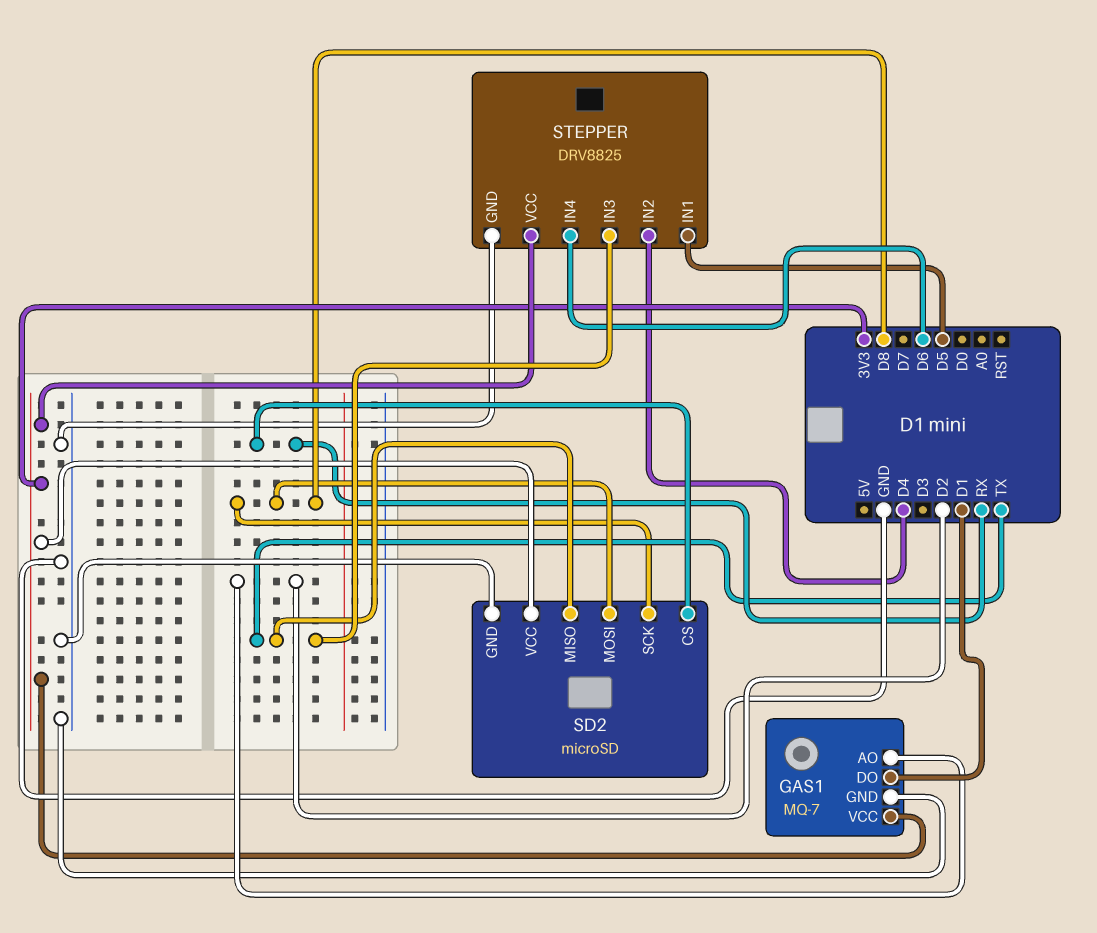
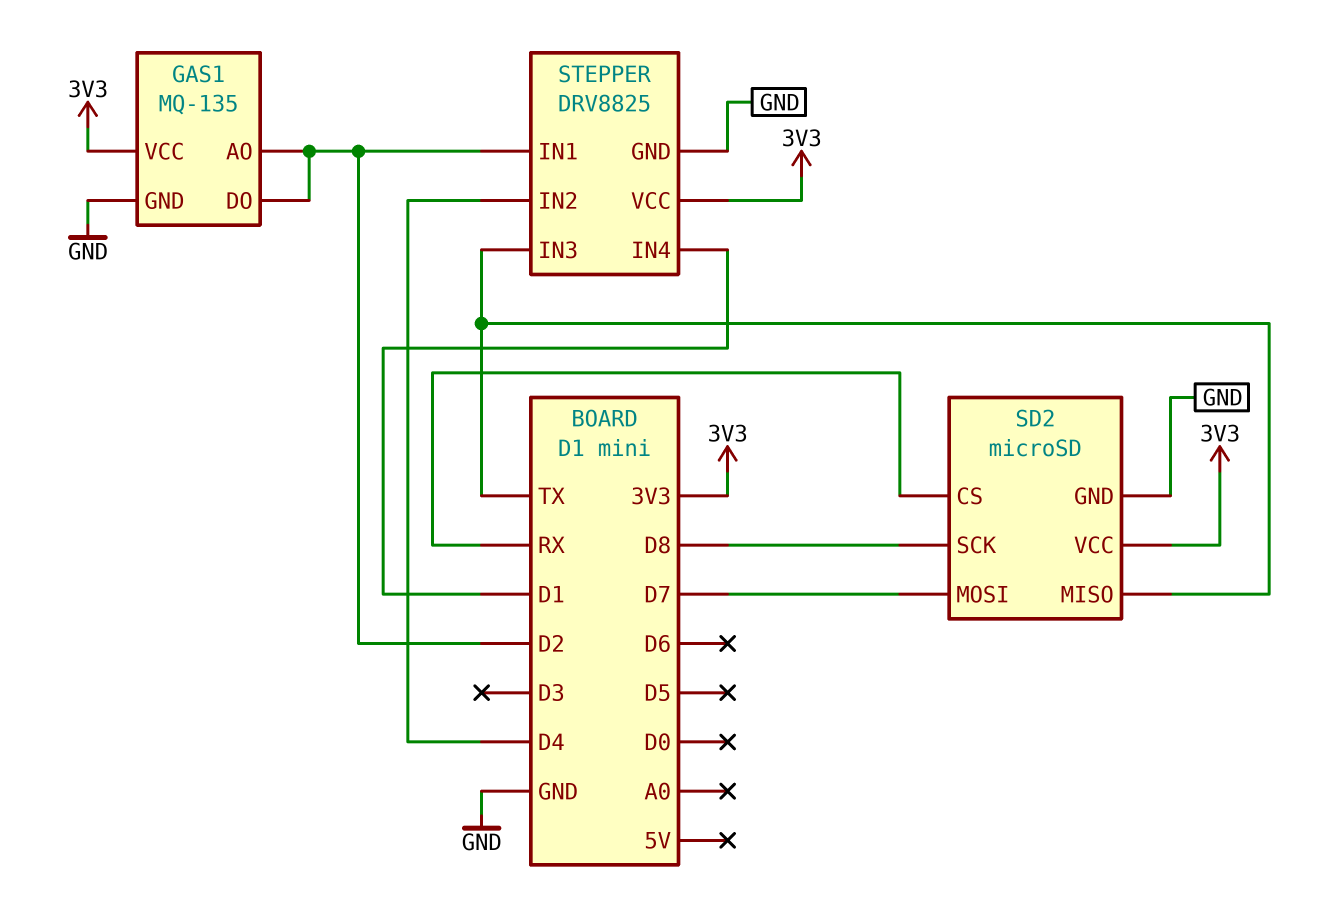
GAS1: MQ-7 -> MQ-135
GAS1 pin DO: D1 -> D2
SD2 pin MOSI: D8 -> D7
STEPPER pin IN1: D5 -> D2
STEPPER pin IN4: D6 -> D1

